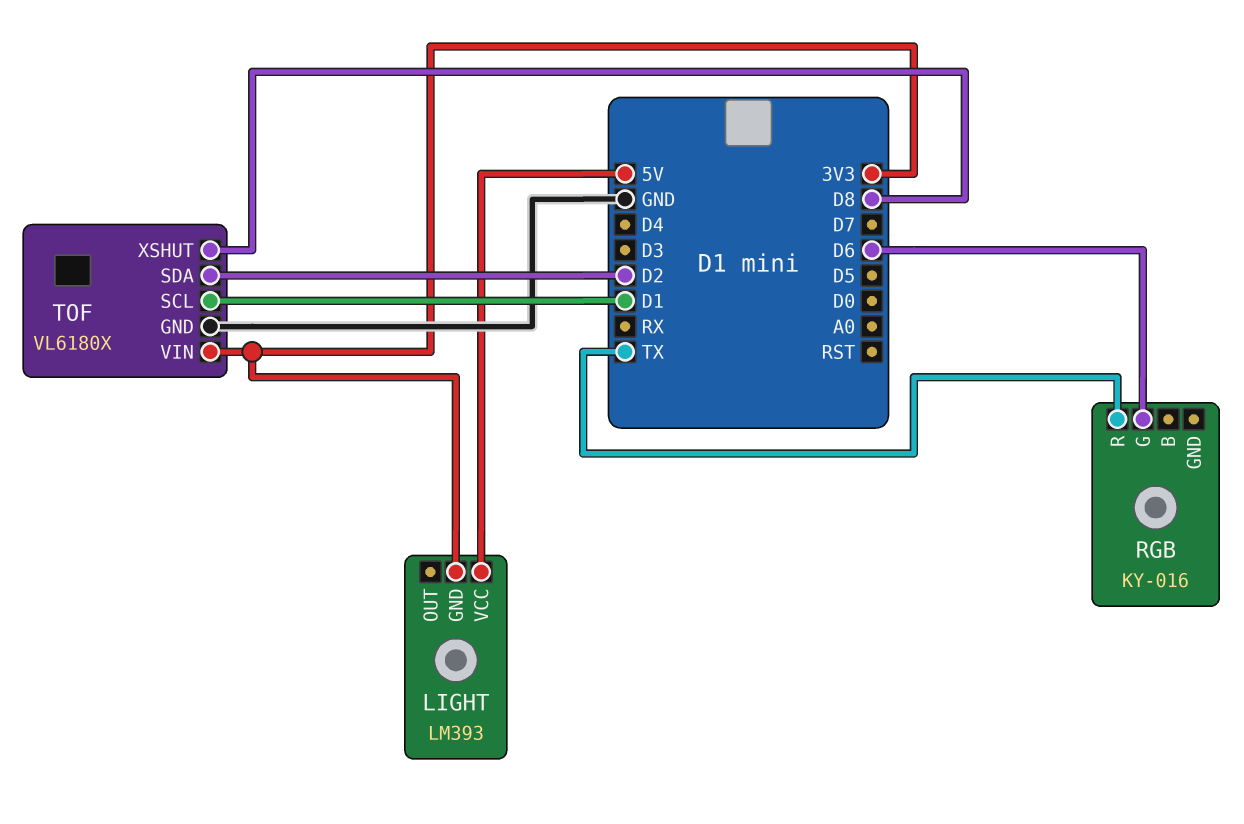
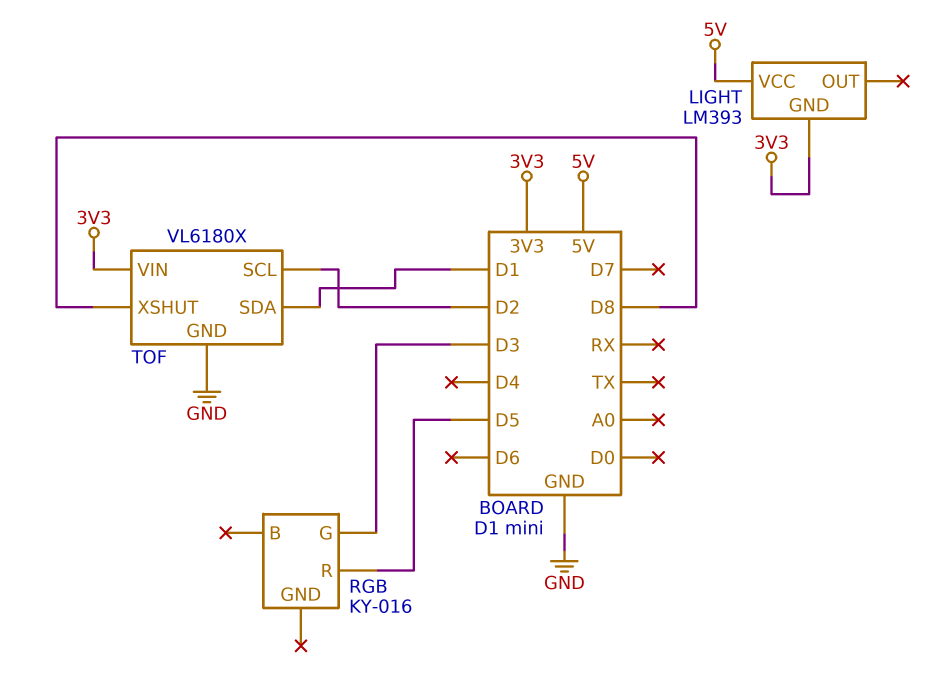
RGB pin G: D6 -> D3
RGB pin R: TX -> D5
TOF pin SCL: D1 -> D2
TOF pin SDA: D2 -> D1

